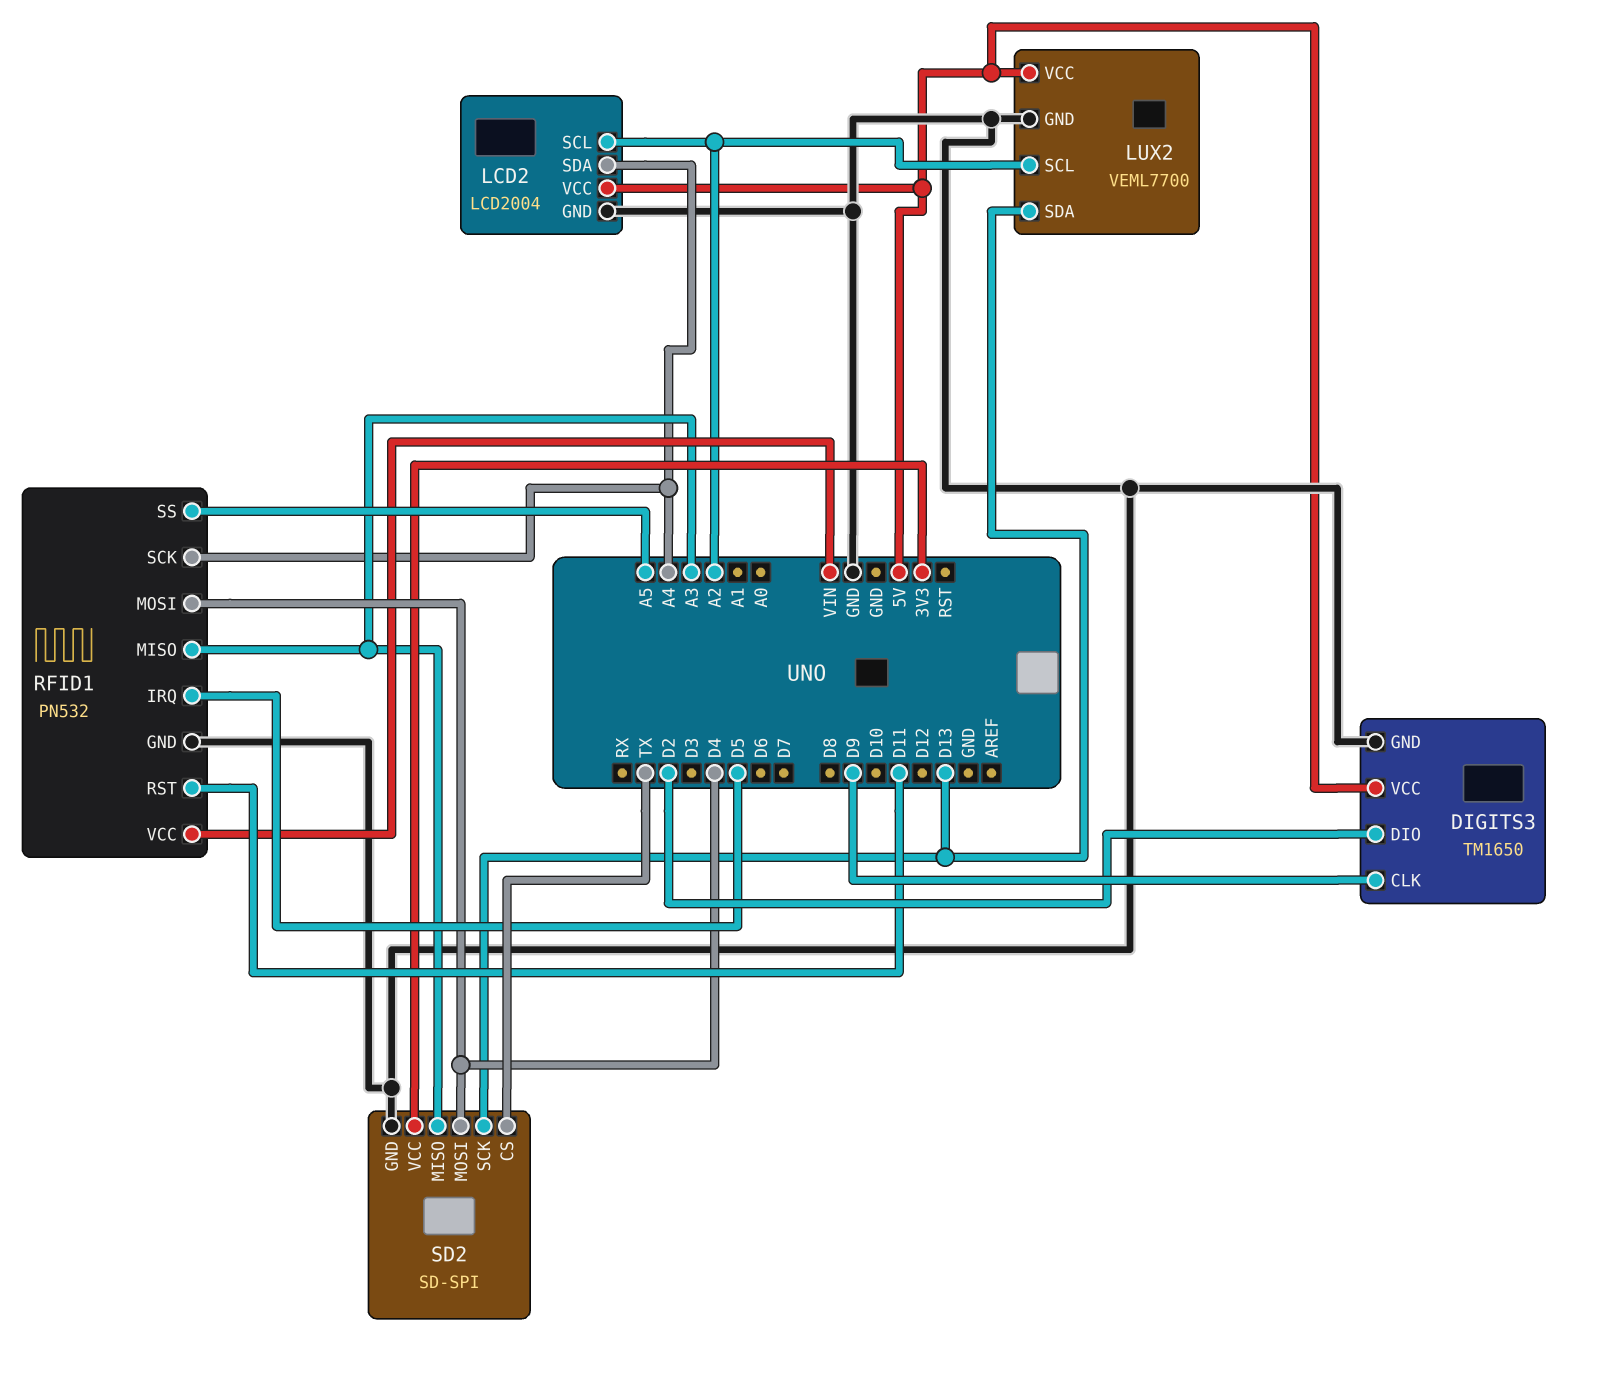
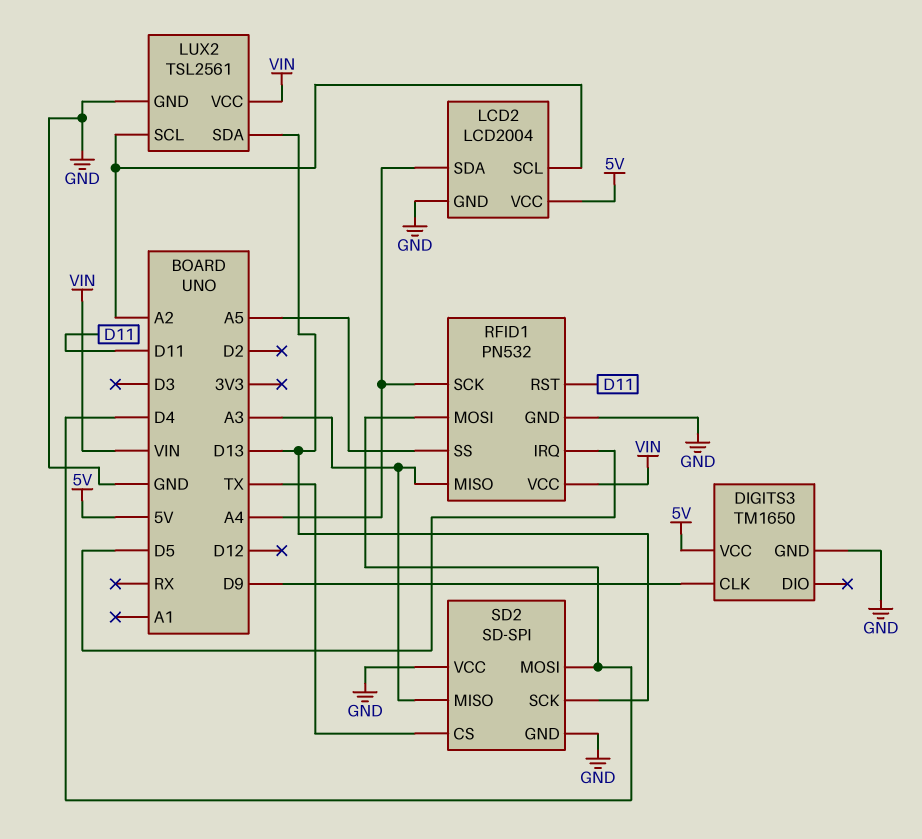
DIGITS3 pin DIO: D2 -> none
LUX2: VEML7700 -> TSL2561
LUX2 pin VCC: 5V -> VIN
SD2 pin VCC: 3V3 -> GND

